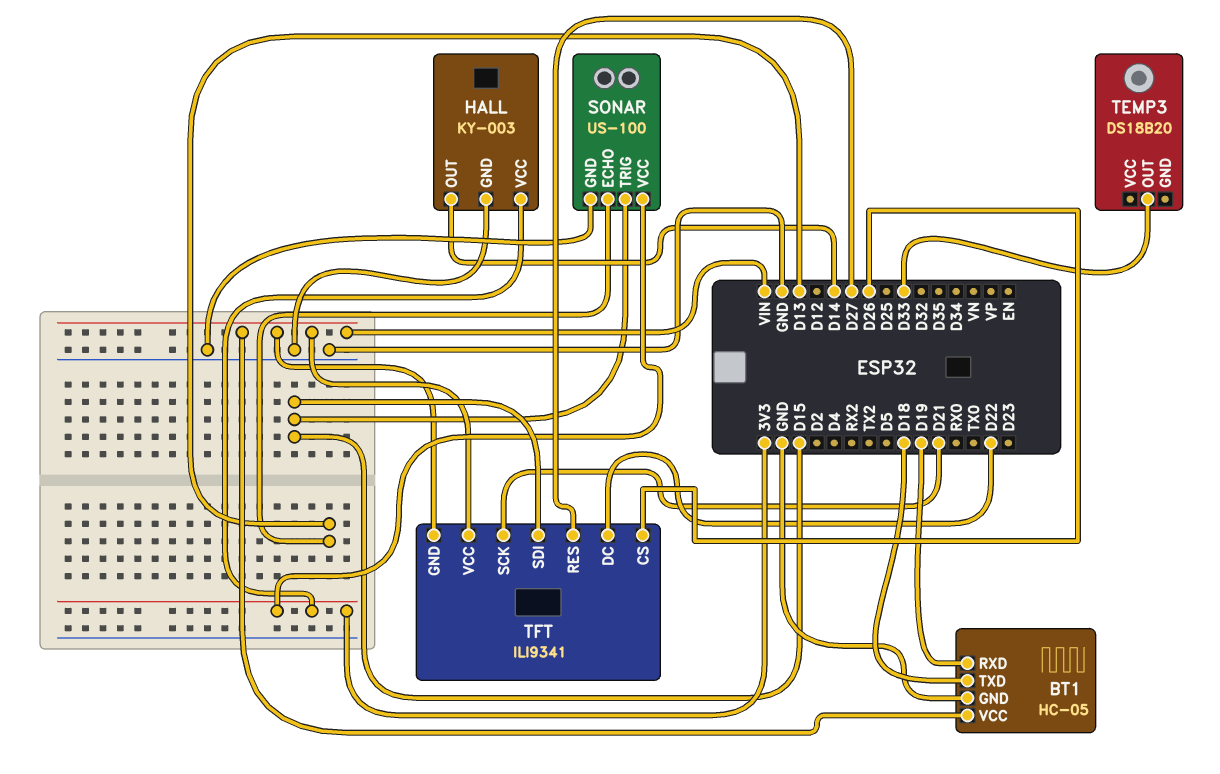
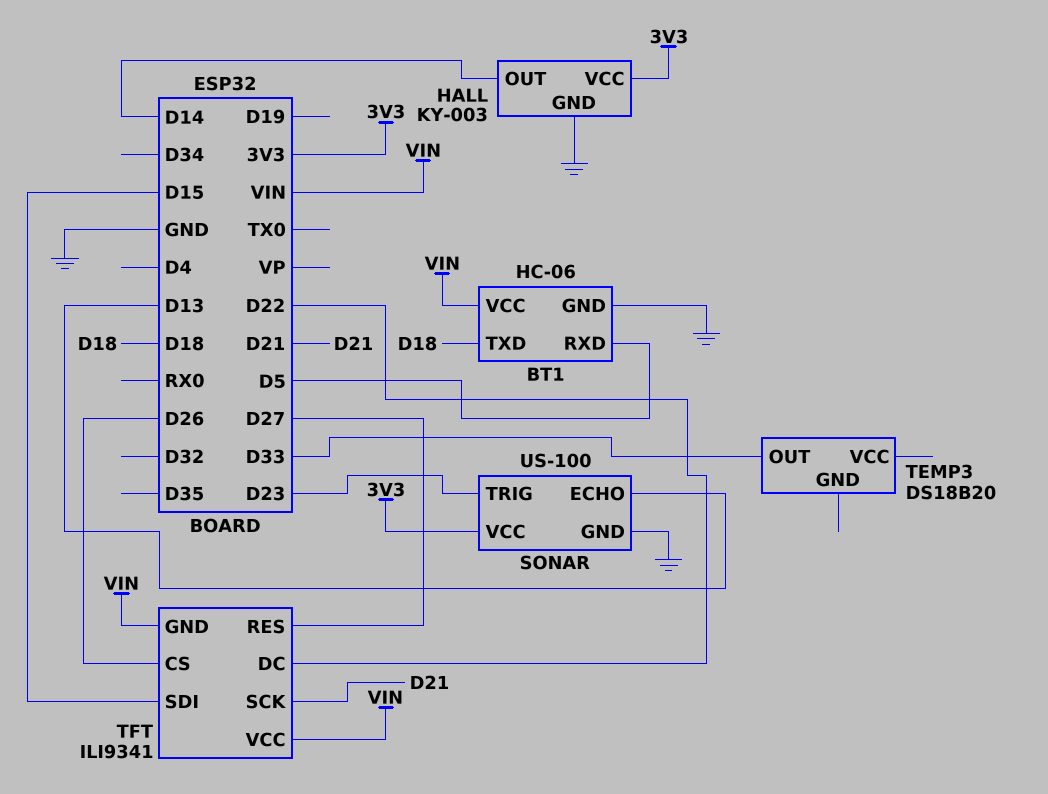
BT1: HC-05 -> HC-06
BT1 pin RXD: D19 -> D5
SONAR pin TRIG: D15 -> D23

